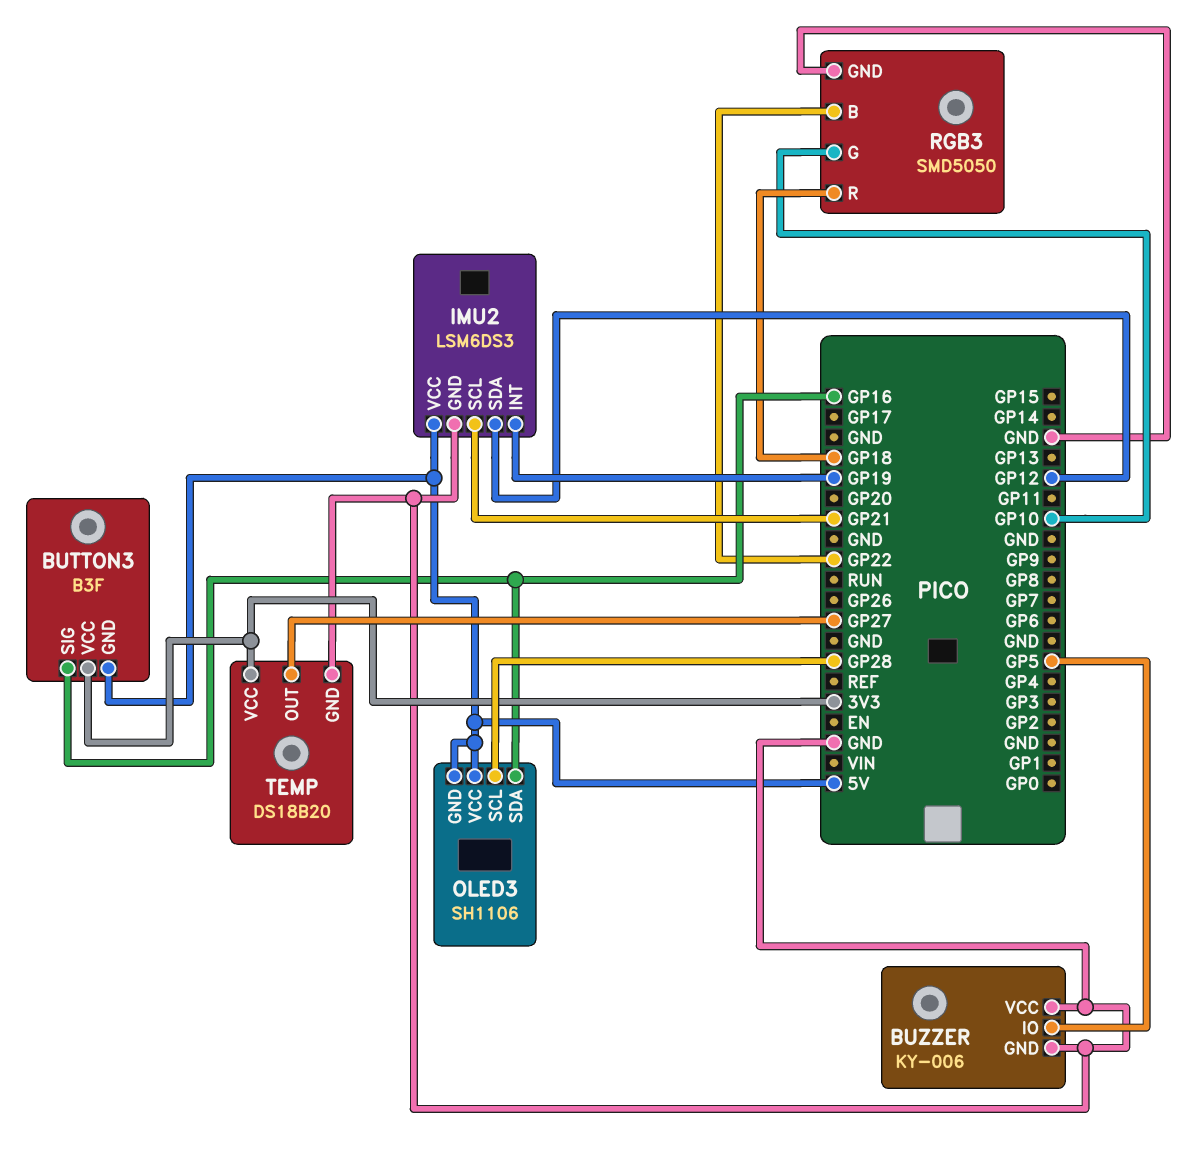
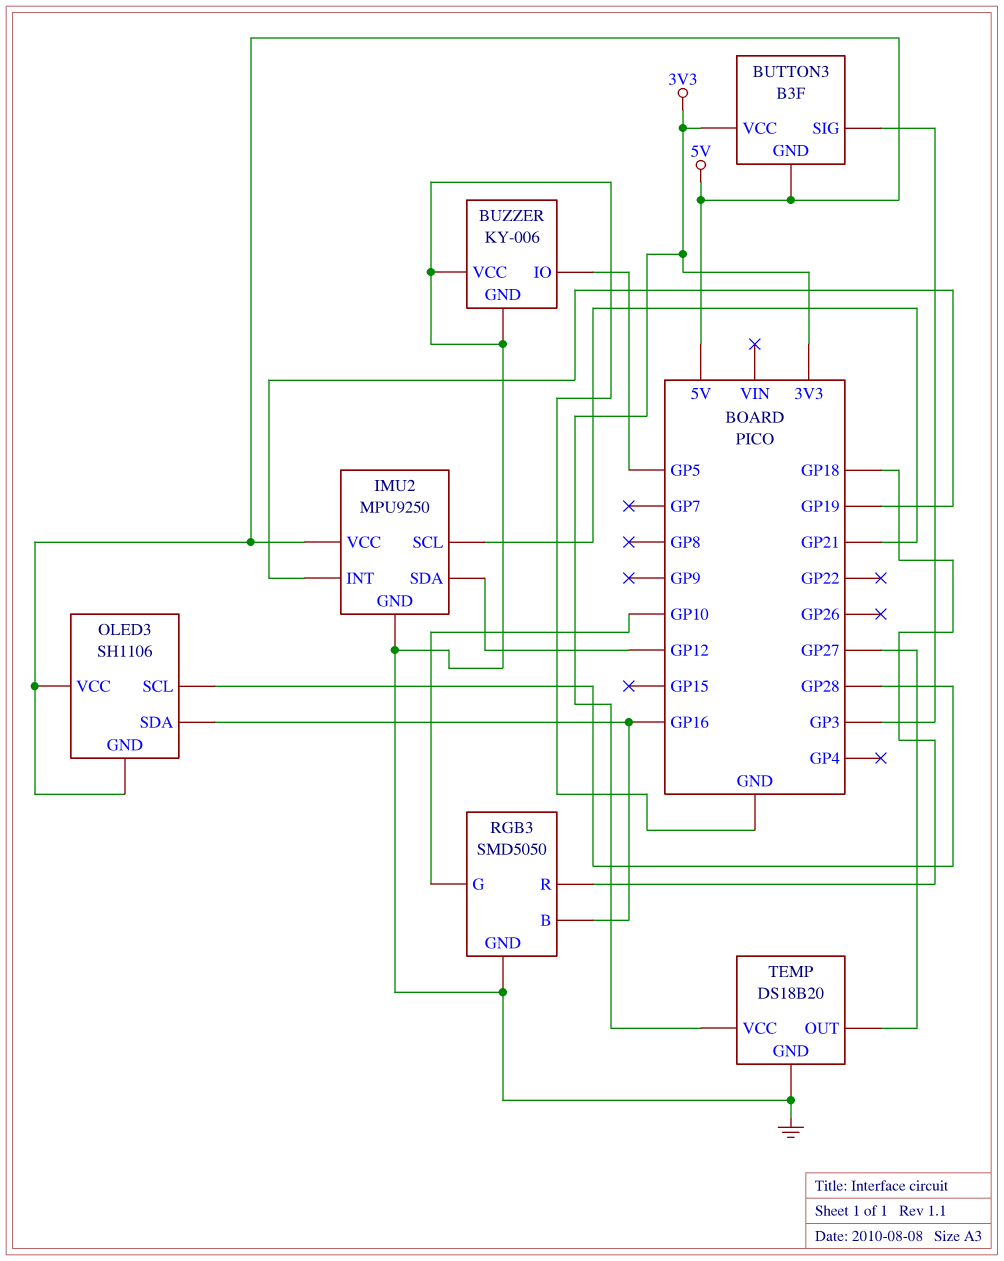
BUTTON3 pin SIG: GP16 -> GP3
IMU2: LSM6DS3 -> MPU9250
RGB3 pin B: GP22 -> GP16

